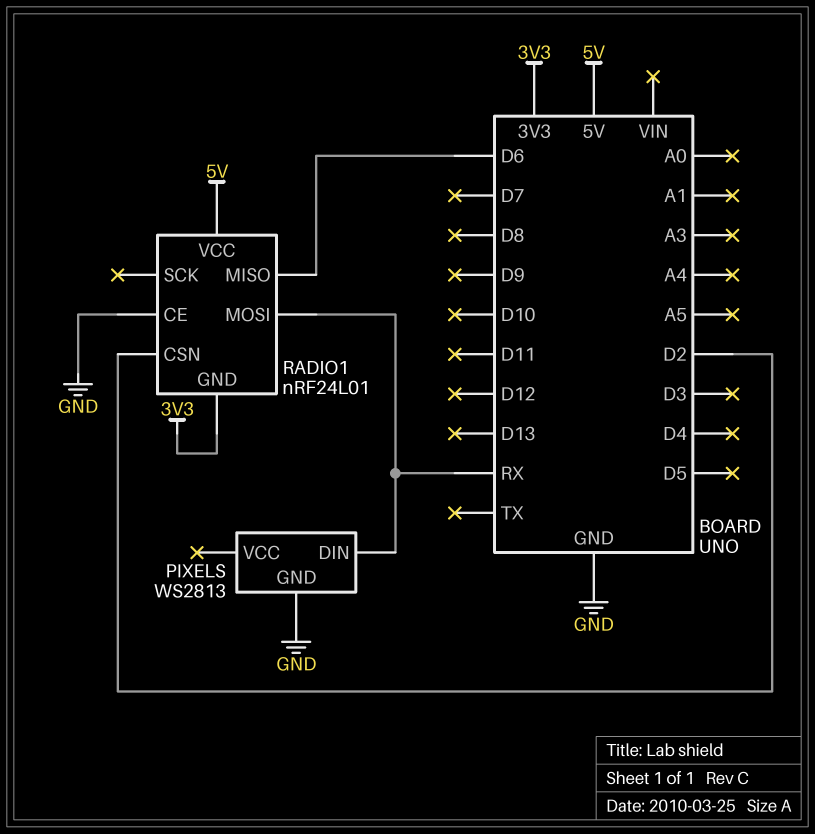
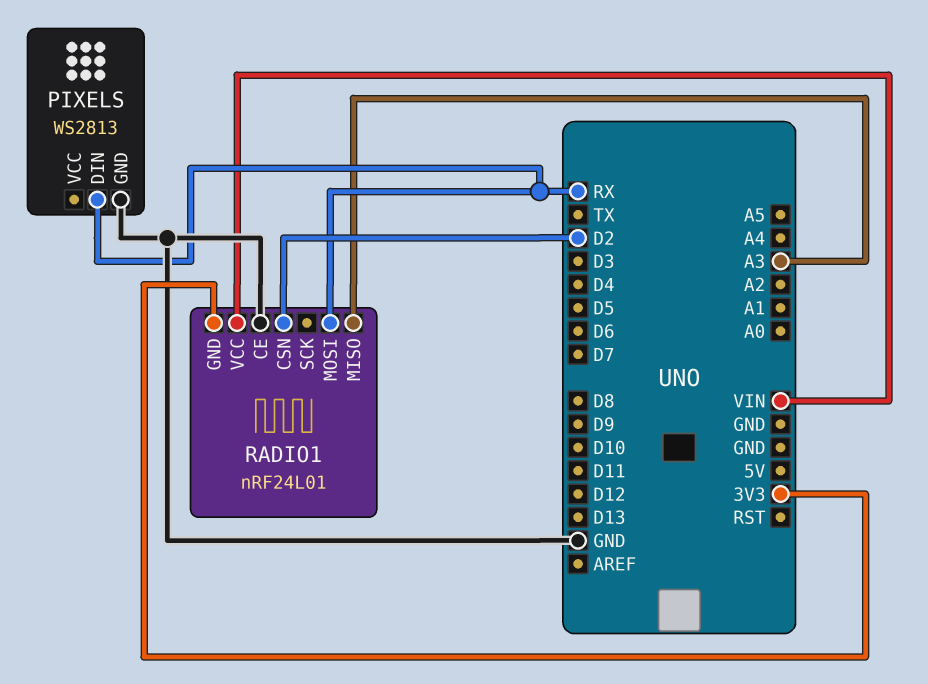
RADIO1 pin MISO: D6 -> A3
RADIO1 pin VCC: 5V -> VIN

